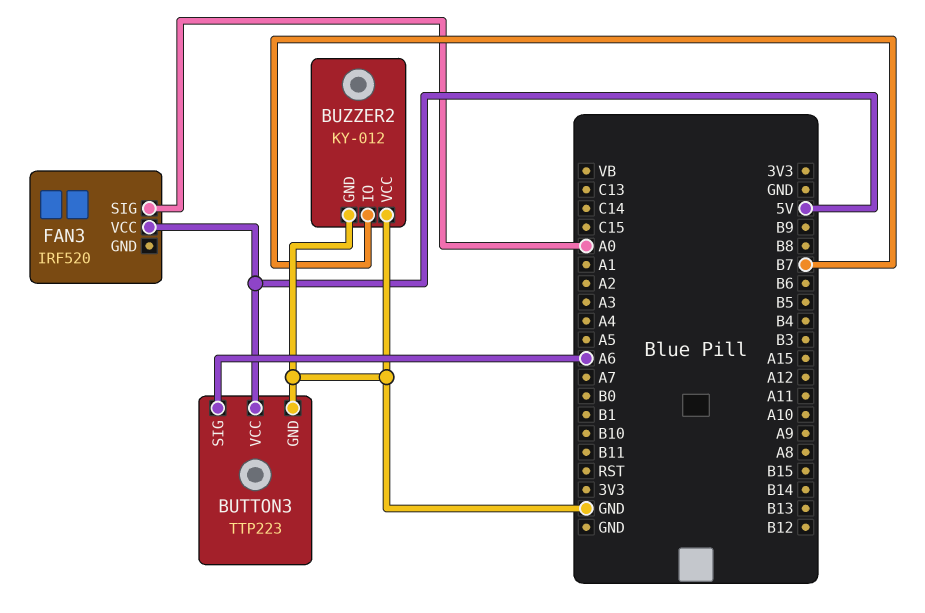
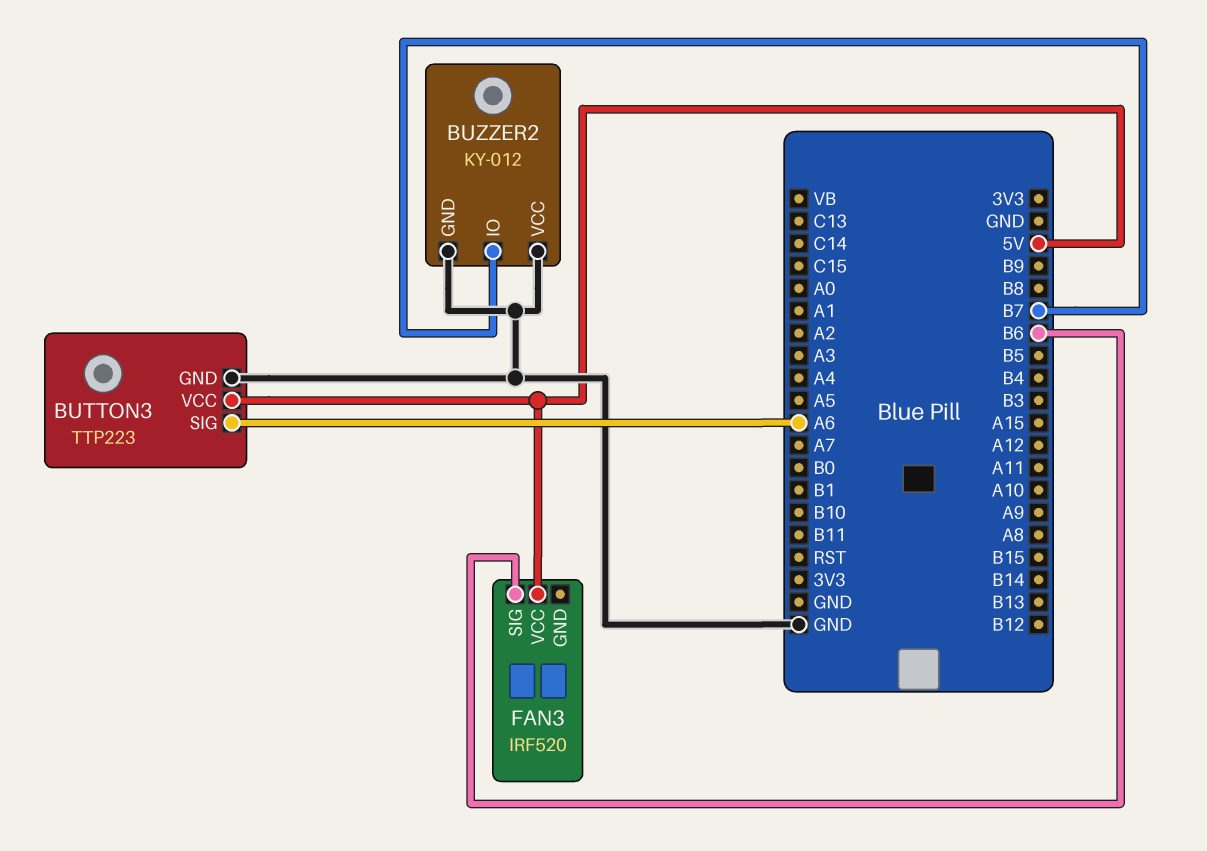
FAN3 pin SIG: A0 -> B6

